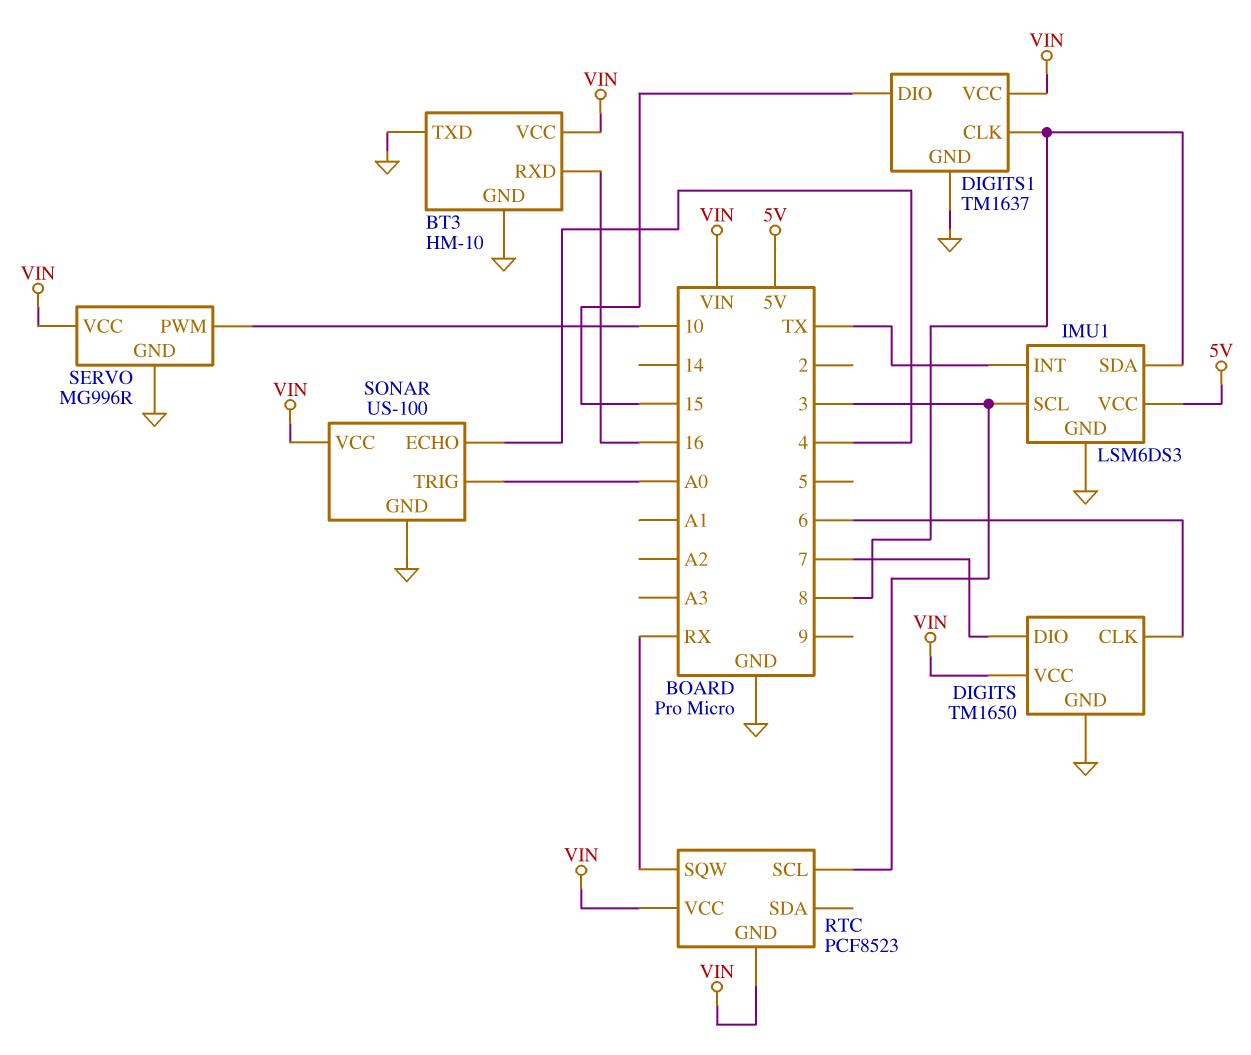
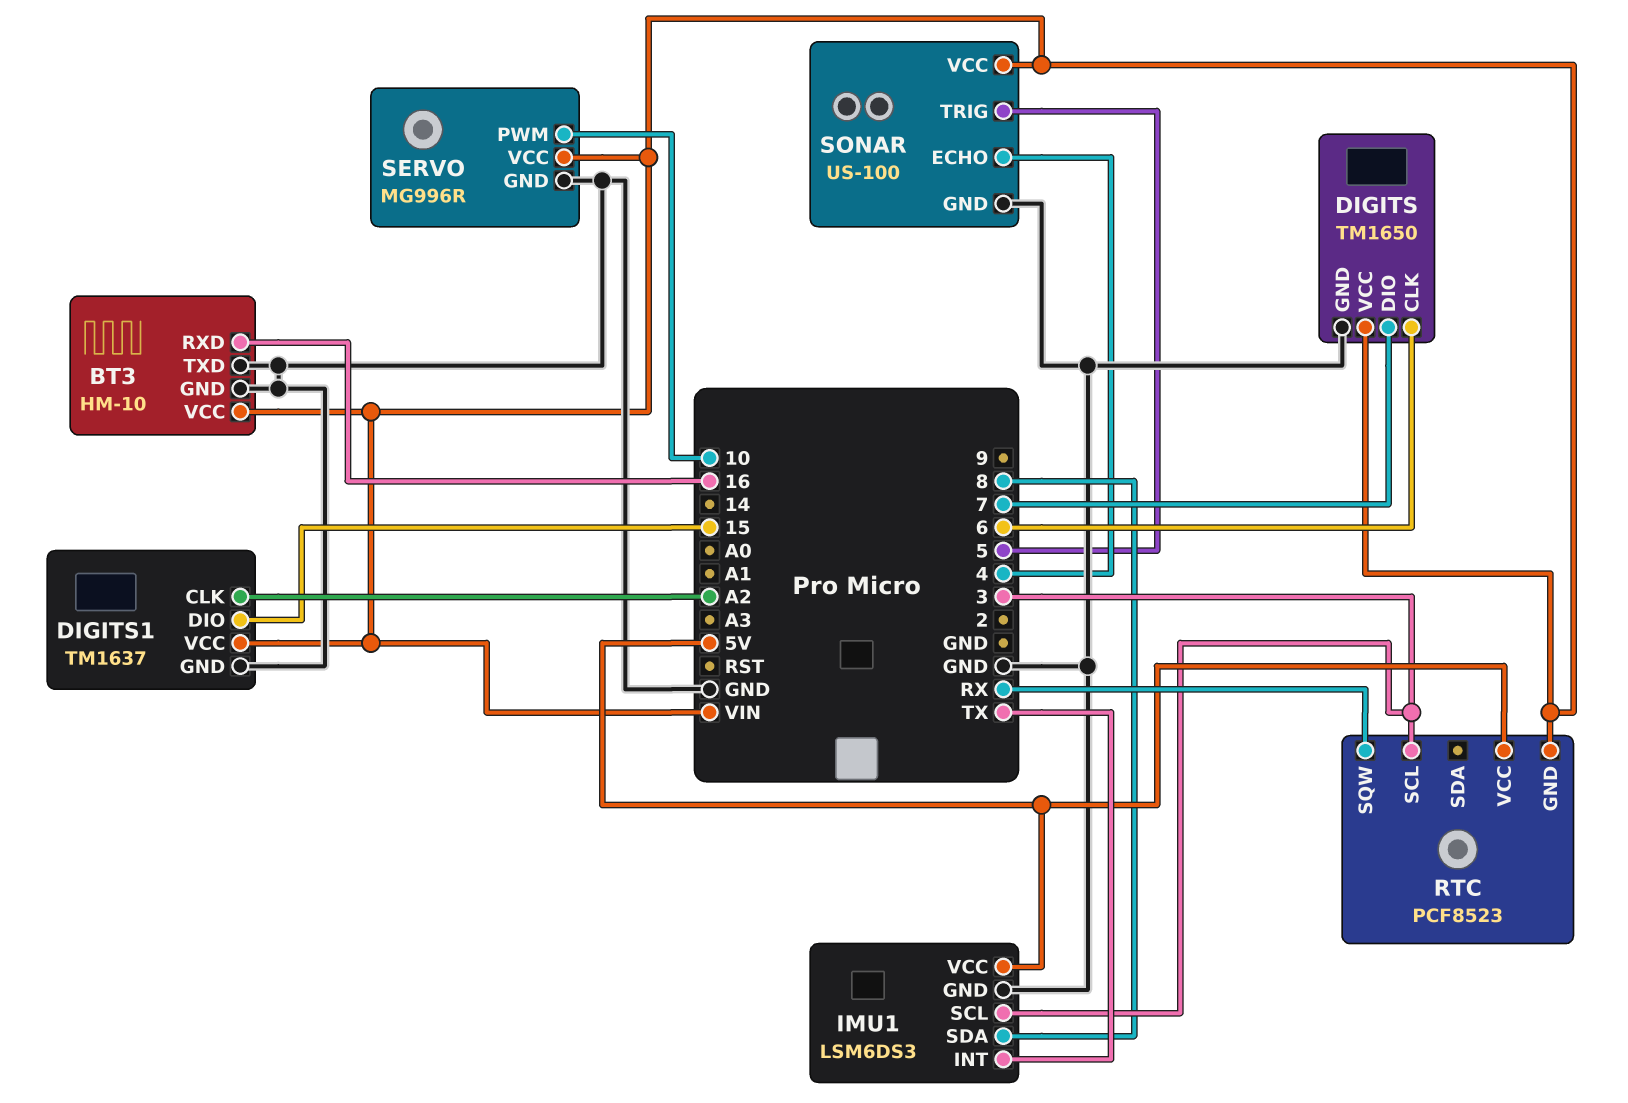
DIGITS1 pin CLK: 8 -> A2
RTC pin VCC: VIN -> 5V
SONAR pin TRIG: A0 -> 5

